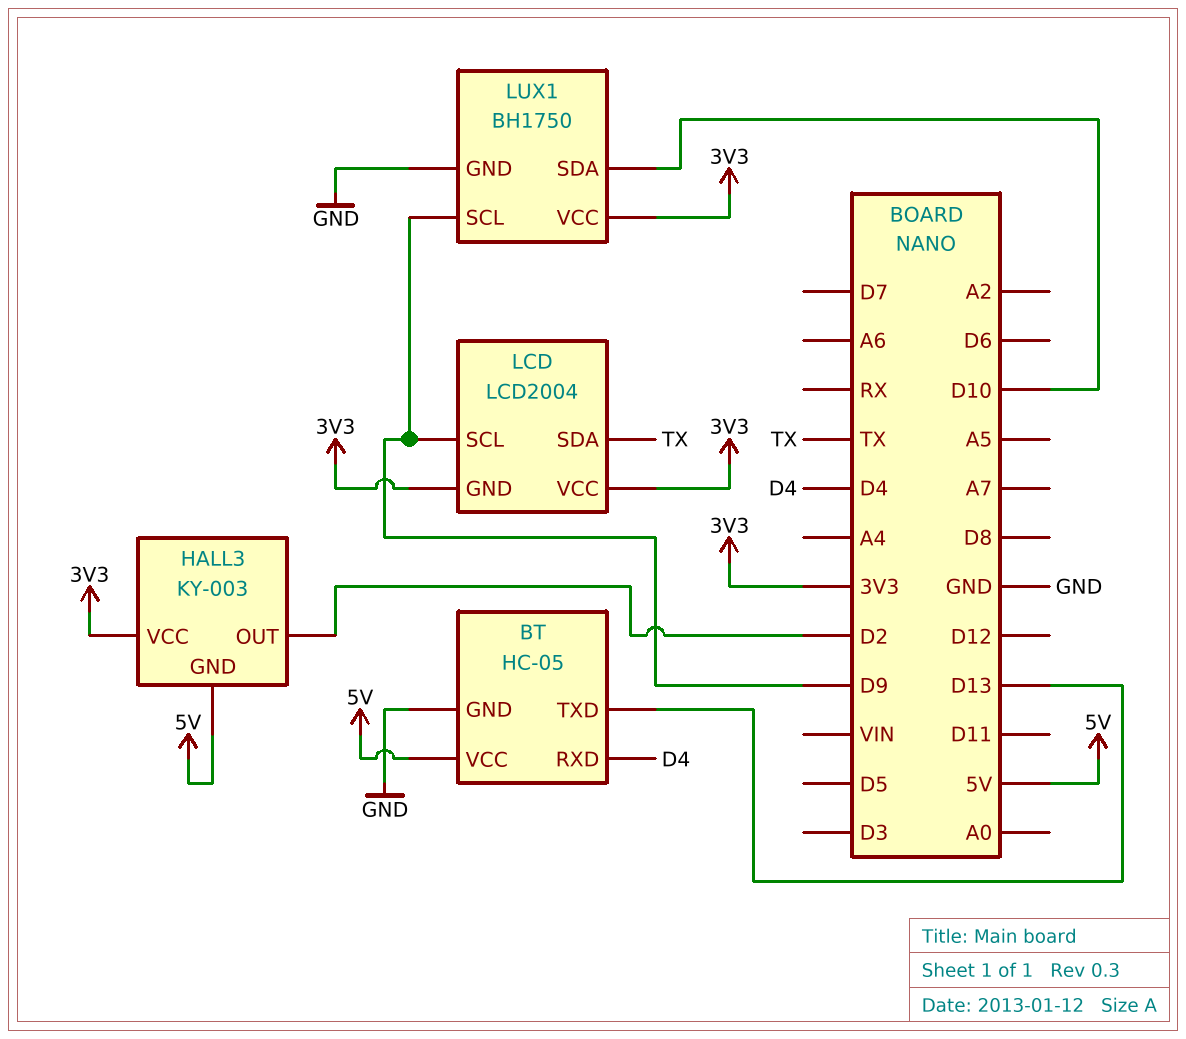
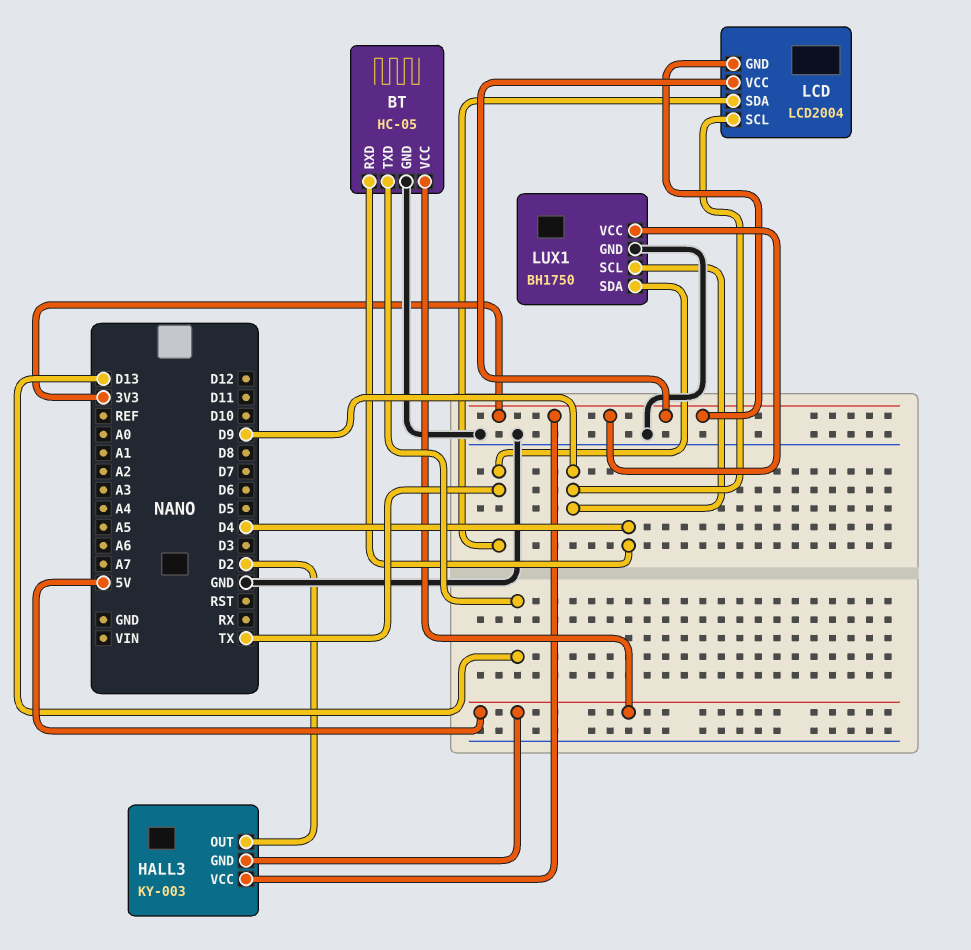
LUX1 pin SDA: D10 -> TX

